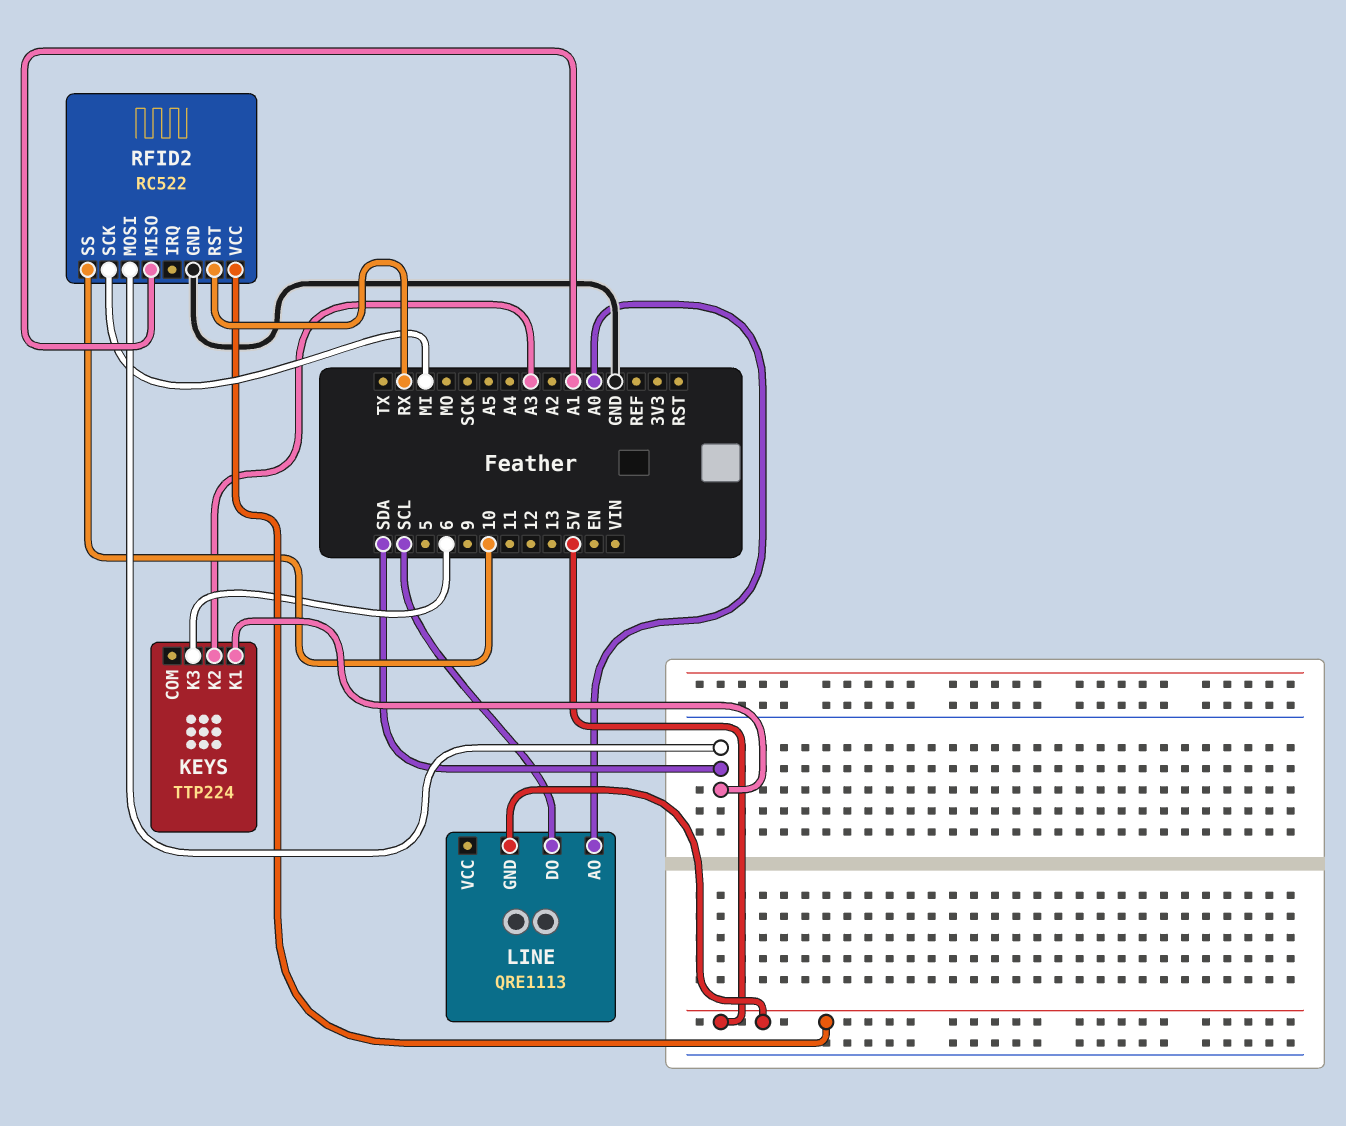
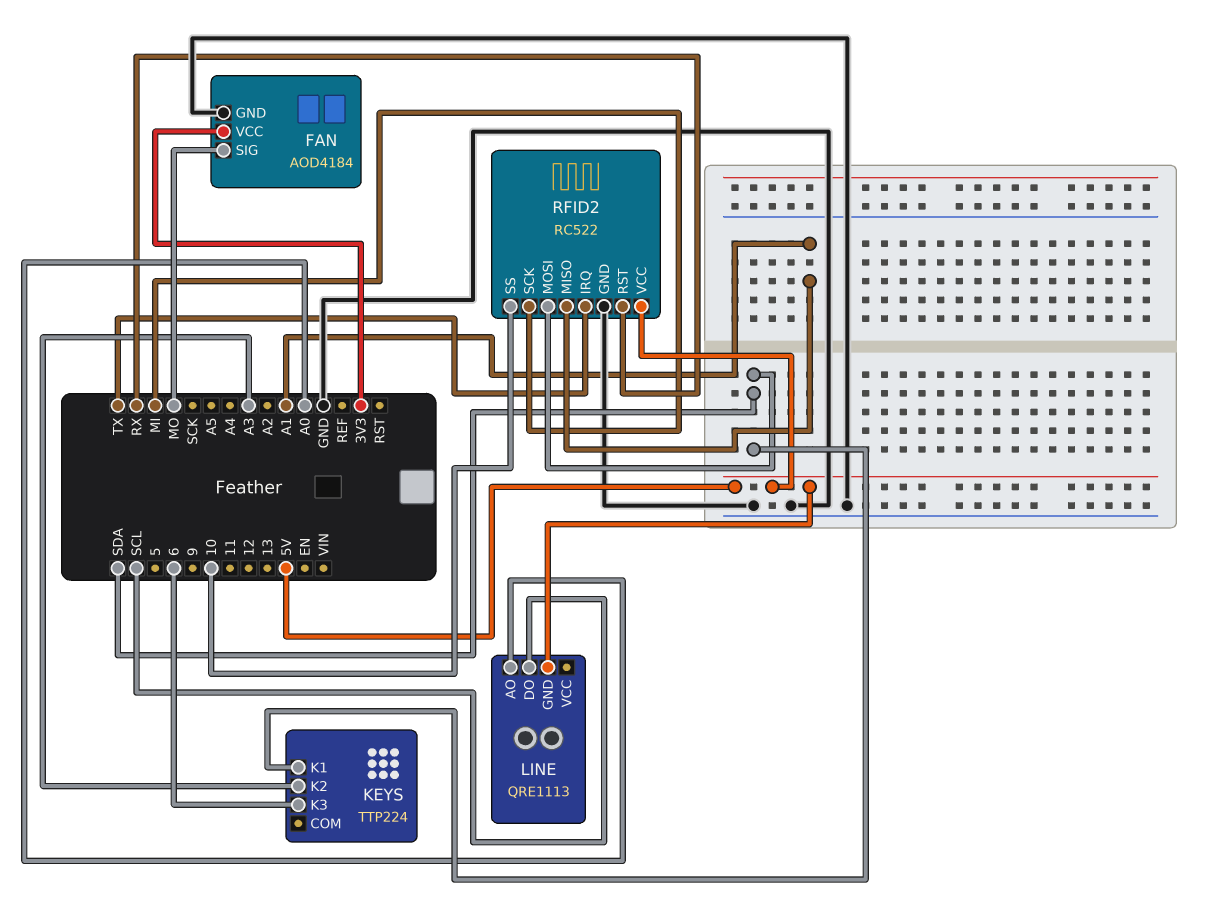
FAN: none -> AOD4184
FAN pin GND: none -> GND
FAN pin SIG: none -> MO
FAN pin VCC: none -> 3V3
RFID2 pin IRQ: none -> TX

